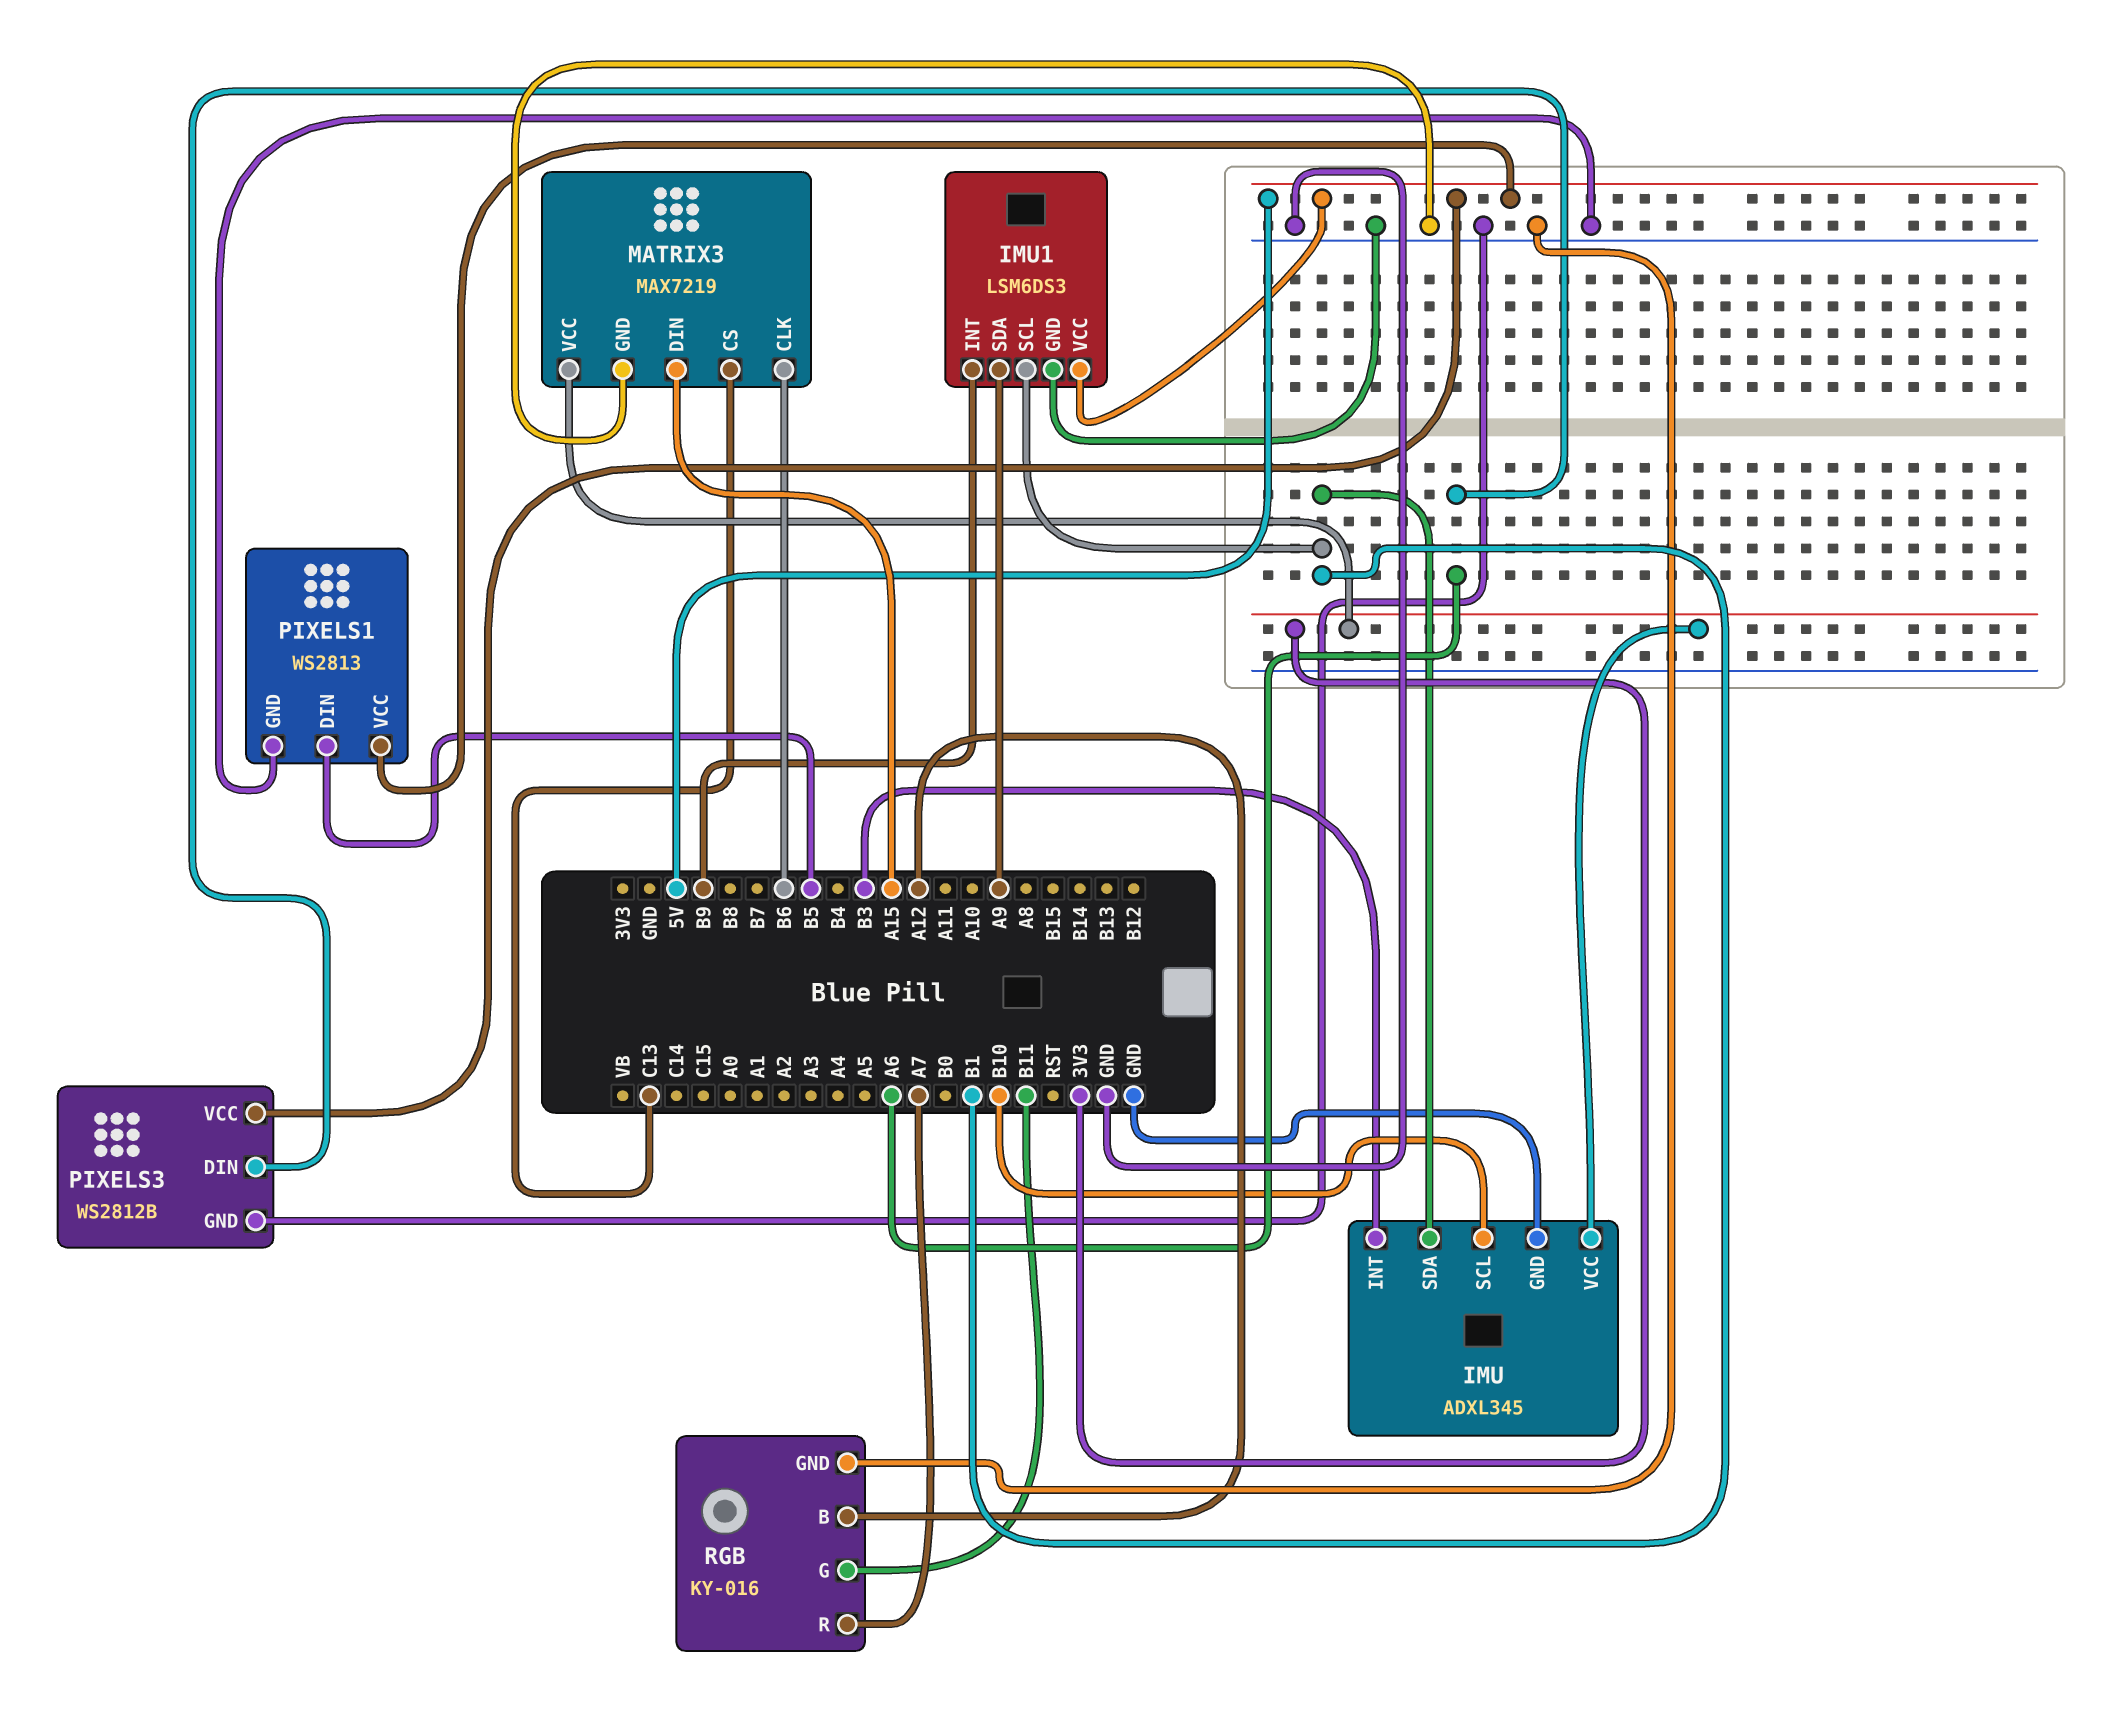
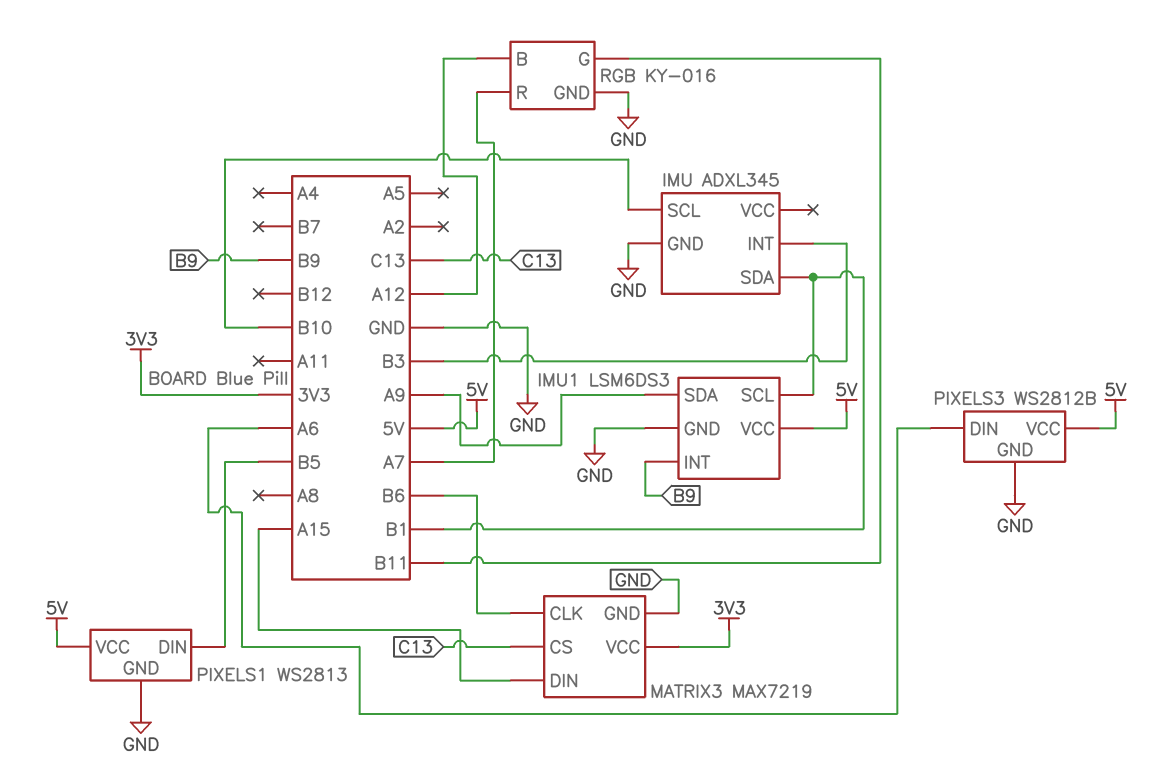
IMU pin VCC: 3V3 -> none

